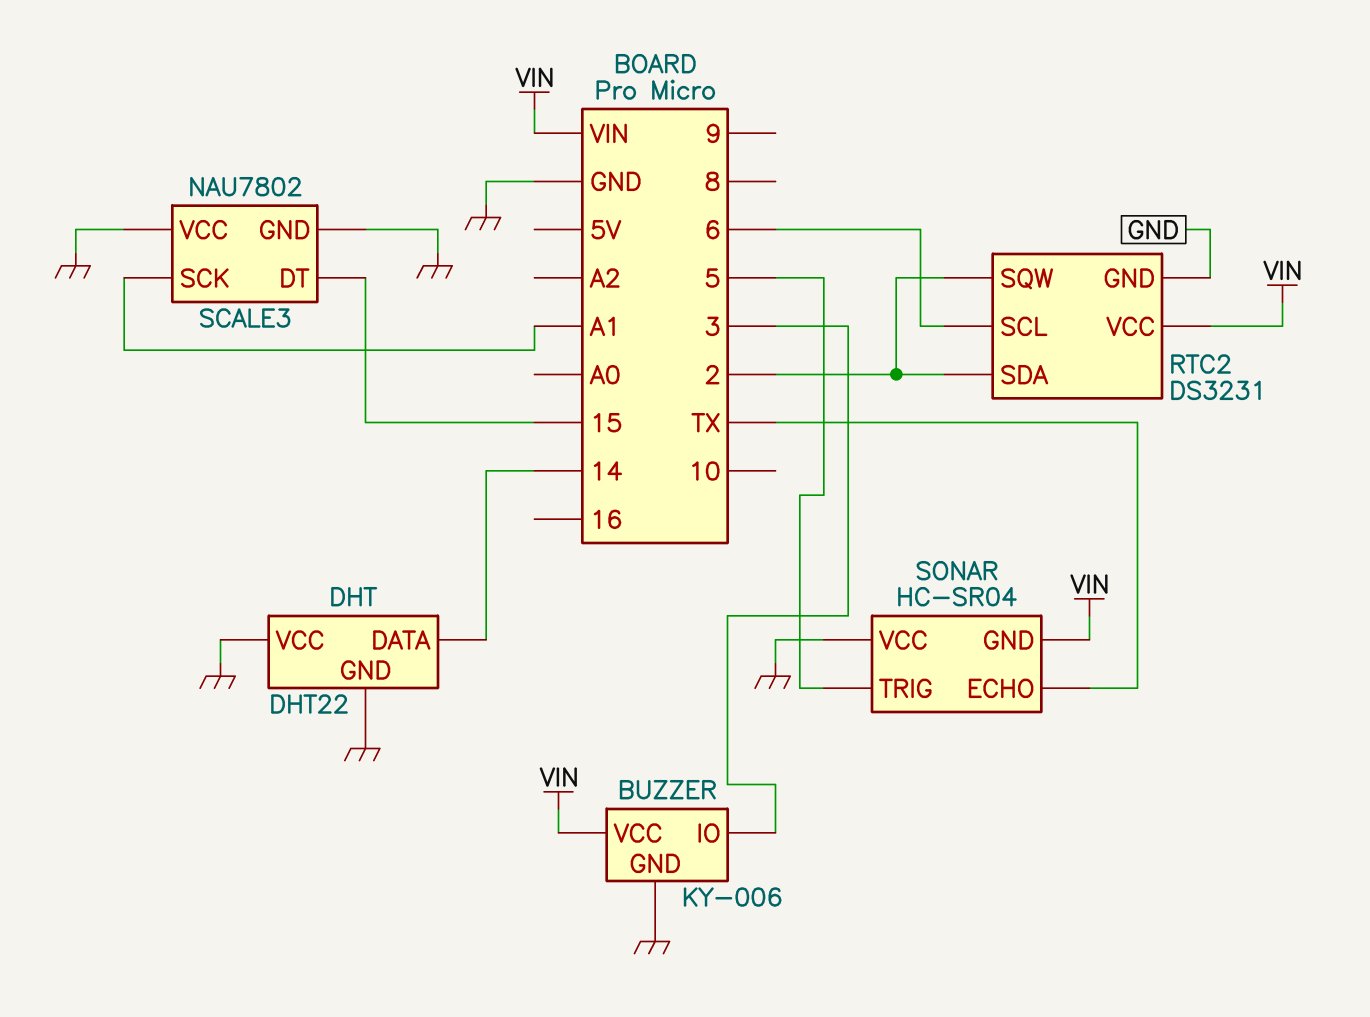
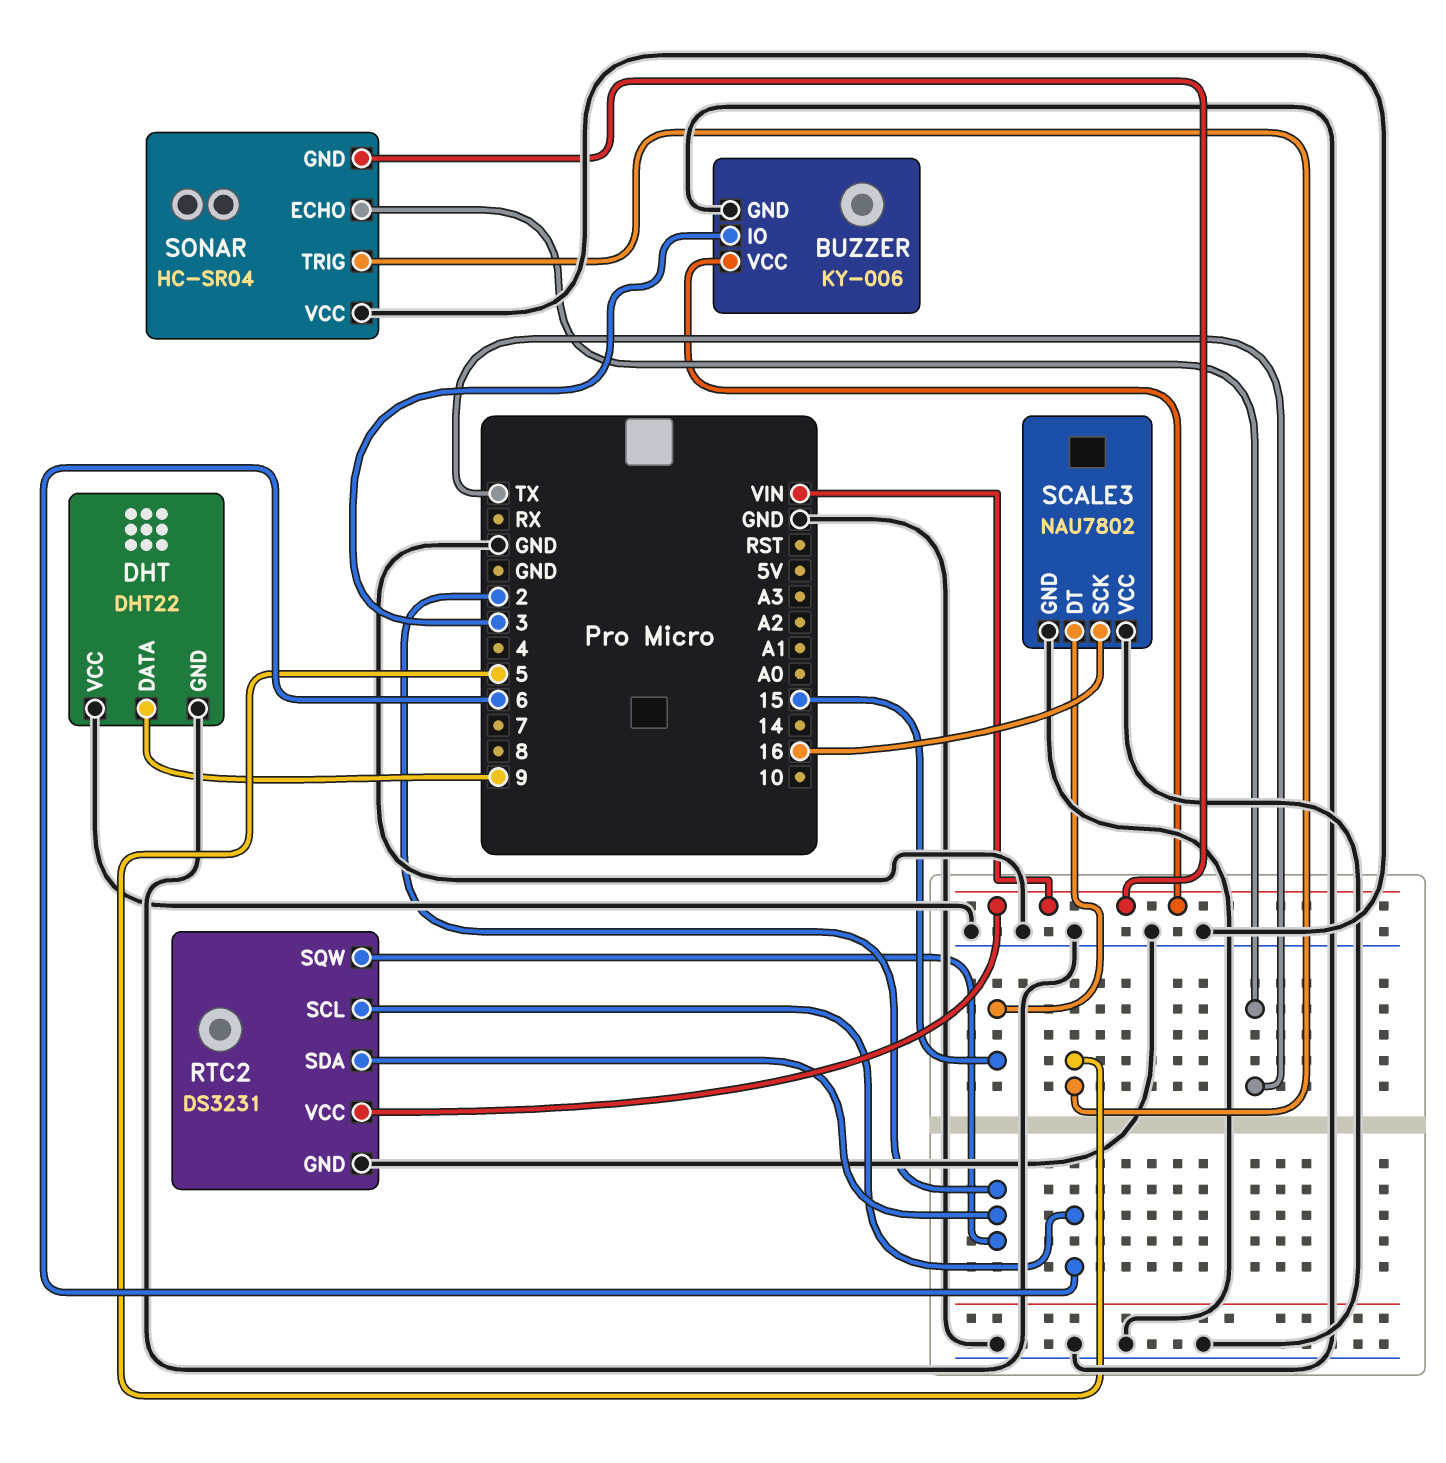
DHT pin DATA: 14 -> 9
SCALE3 pin SCK: A1 -> 16

